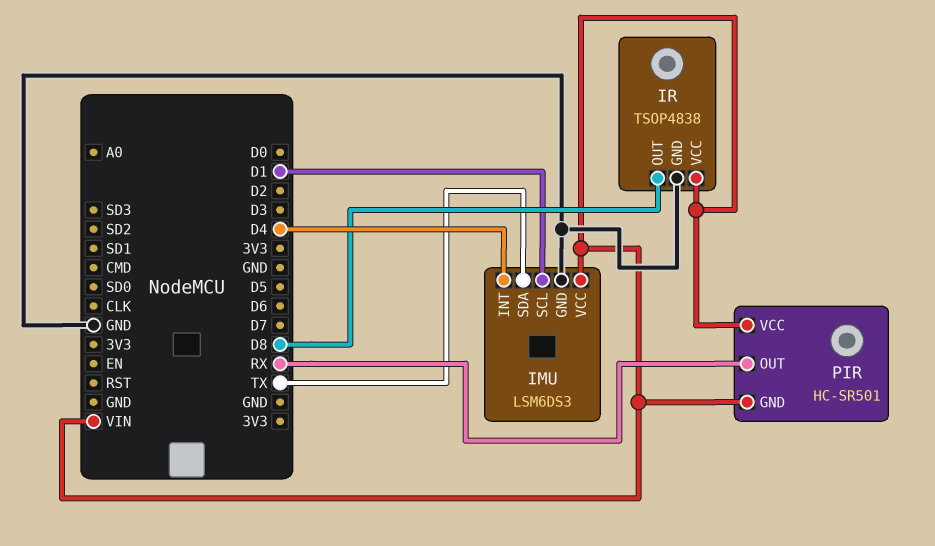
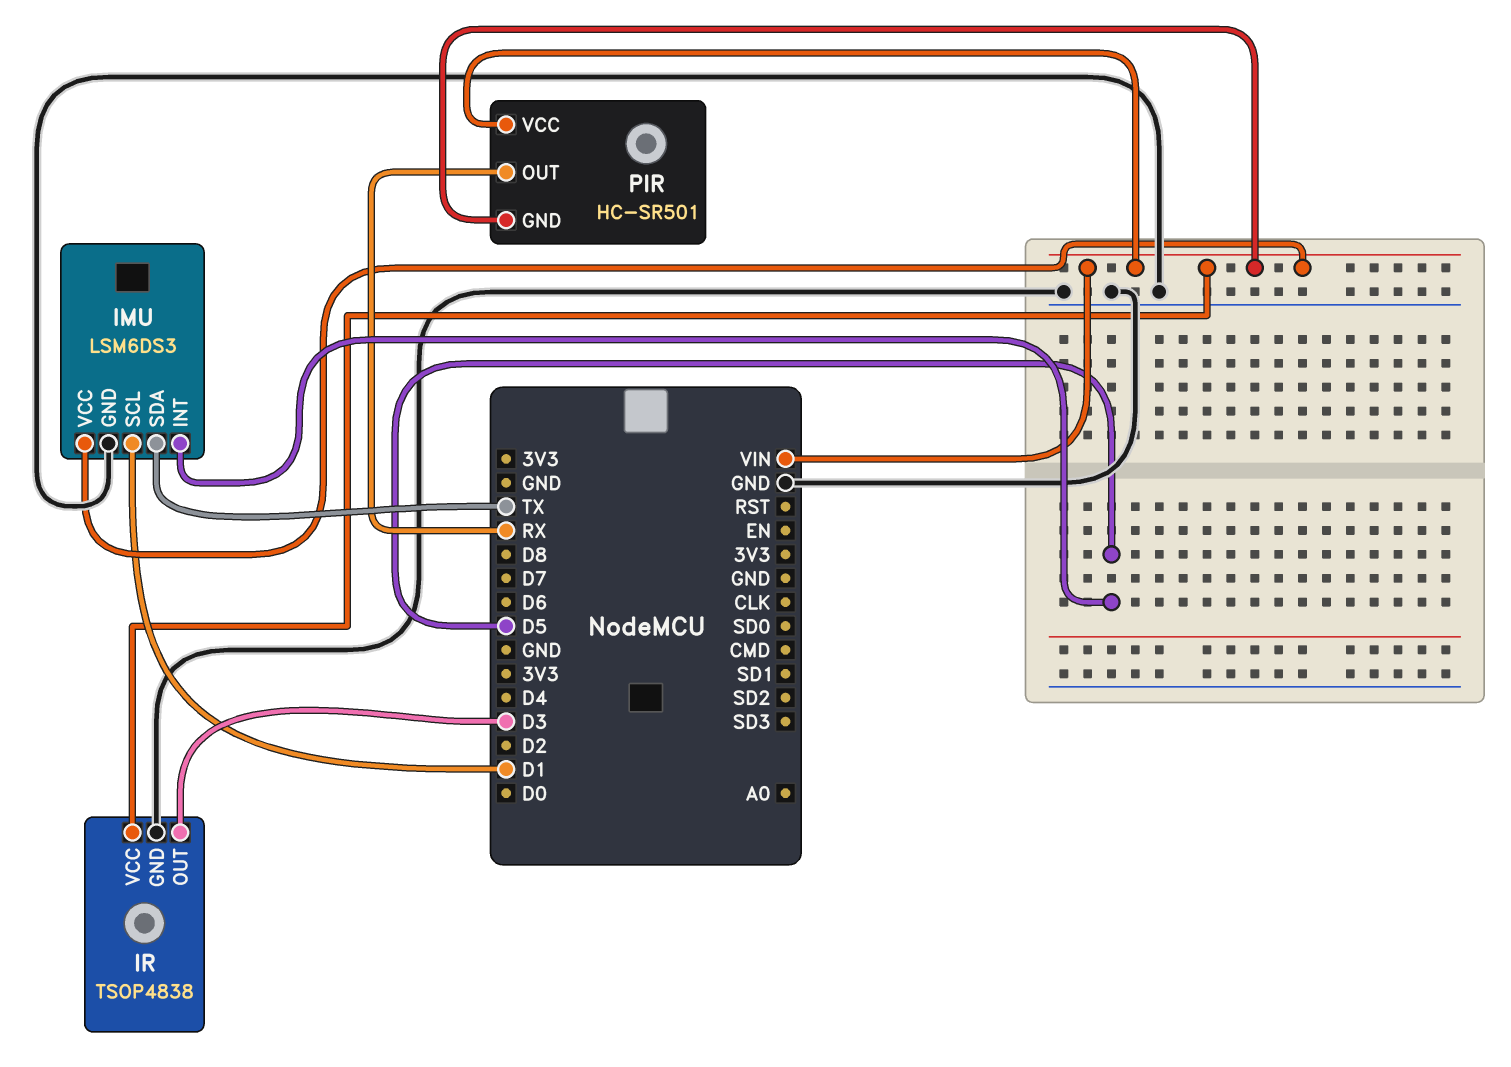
IMU pin INT: D4 -> D5
IR pin OUT: D8 -> D3

